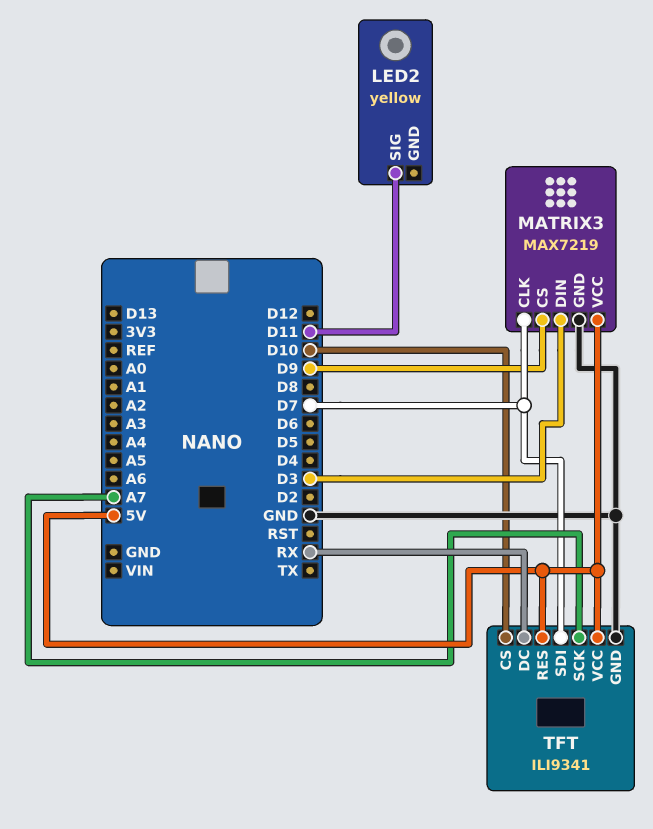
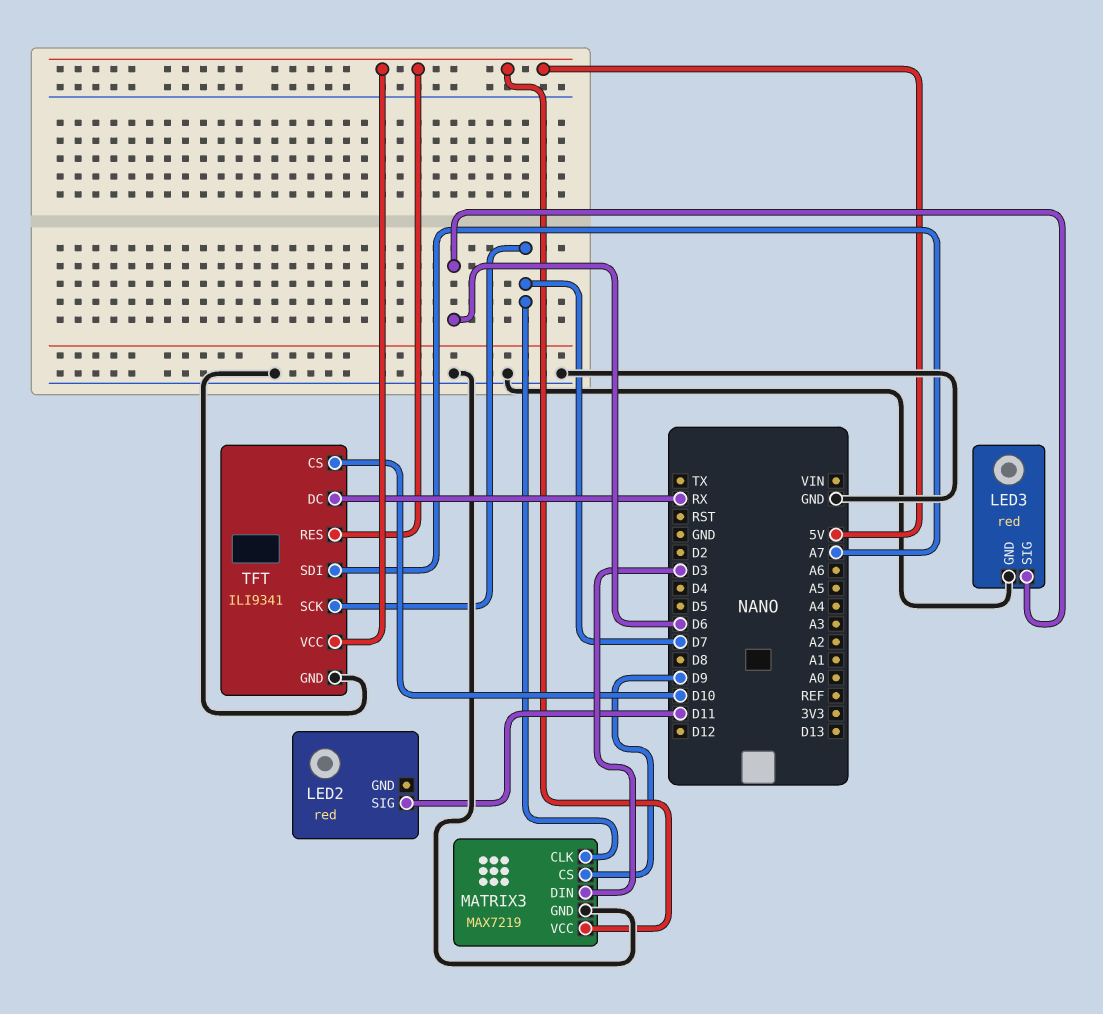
LED2: yellow -> red
LED3: none -> red
LED3 pin GND: none -> GND
LED3 pin SIG: none -> D6
TFT pin SCK: A7 -> D7
TFT pin SDI: D7 -> A7

